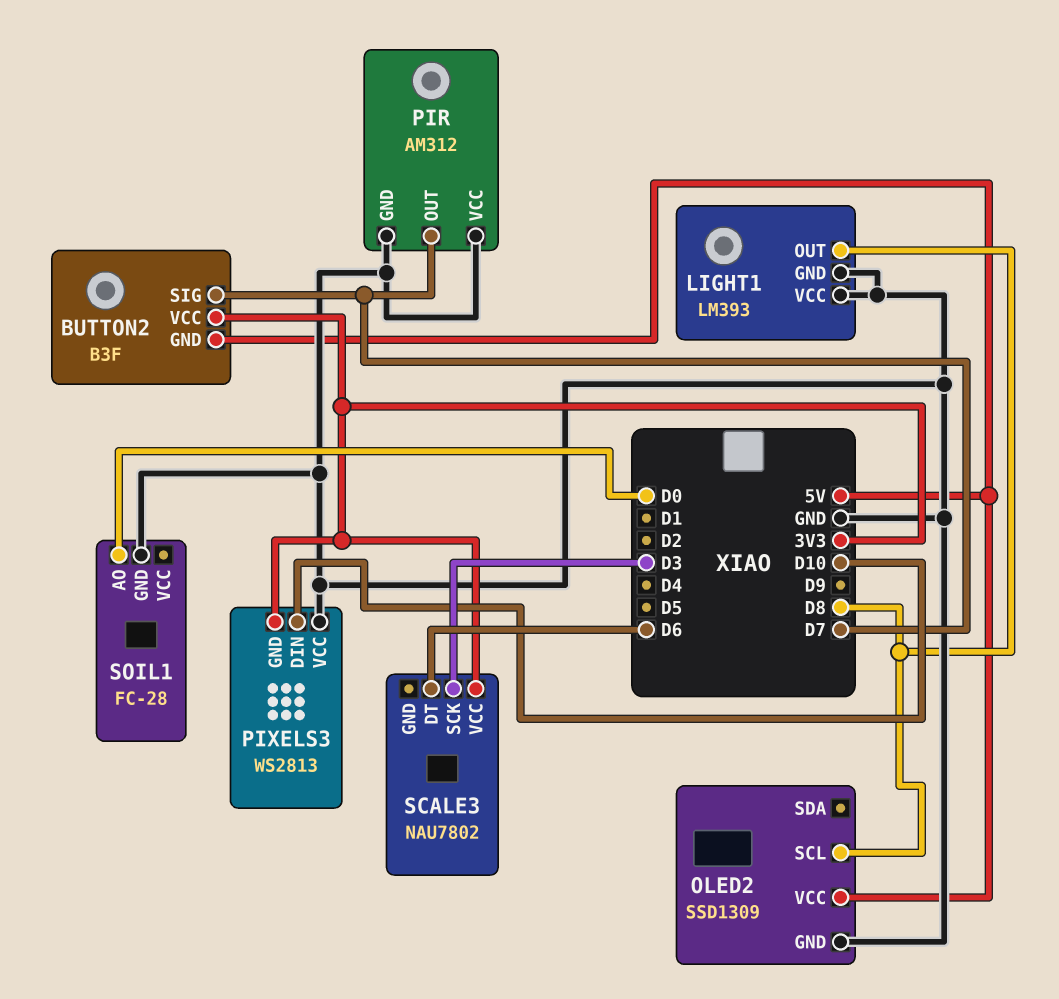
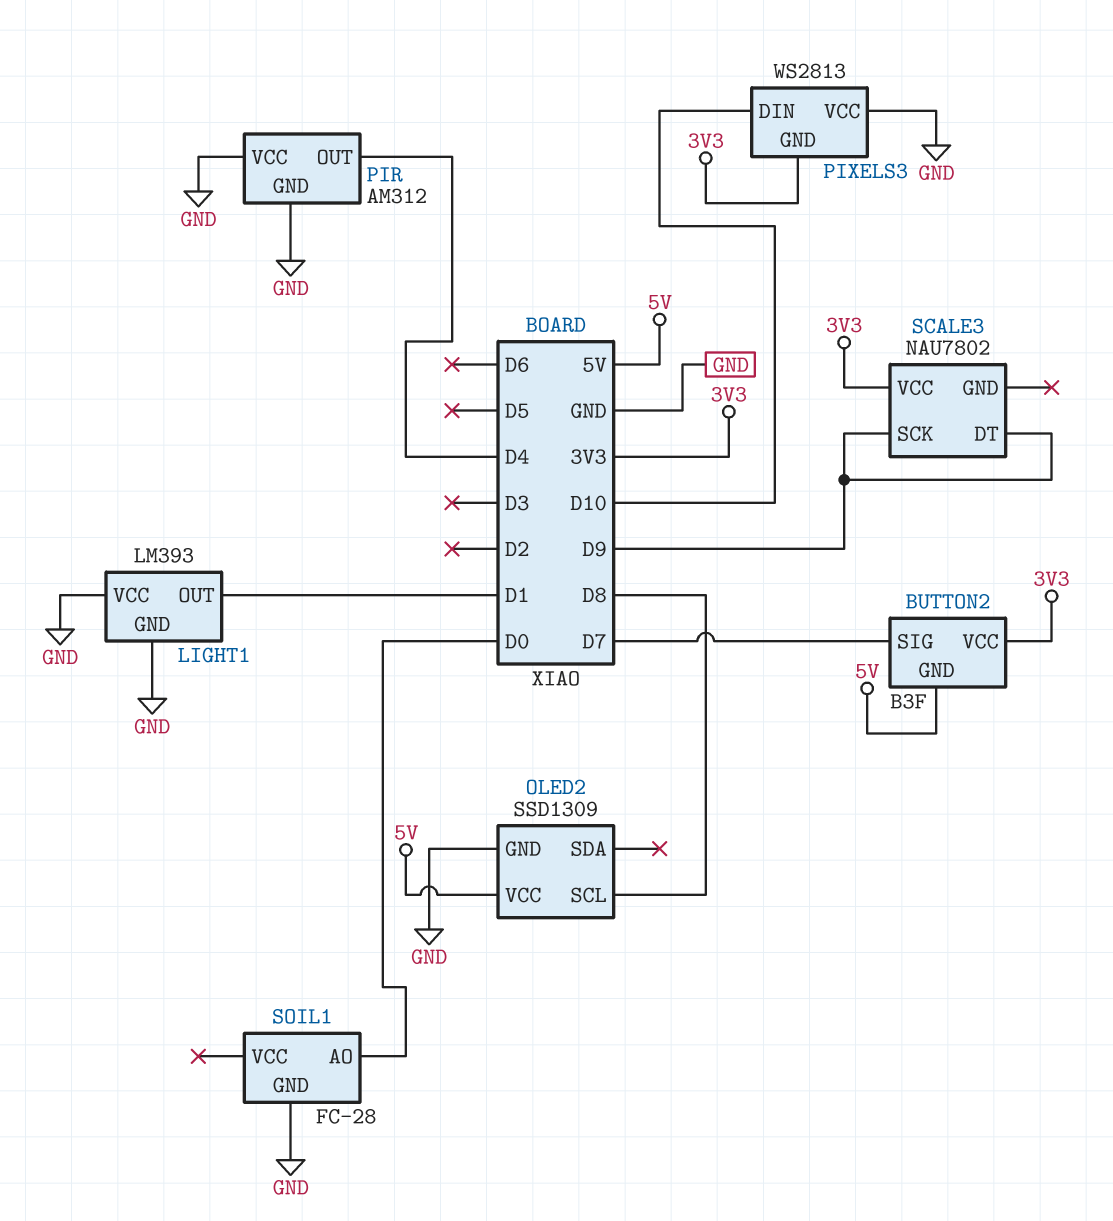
LIGHT1 pin OUT: D8 -> D1
PIR pin OUT: D7 -> D4
SCALE3 pin DT: D6 -> D9
SCALE3 pin SCK: D3 -> D9

